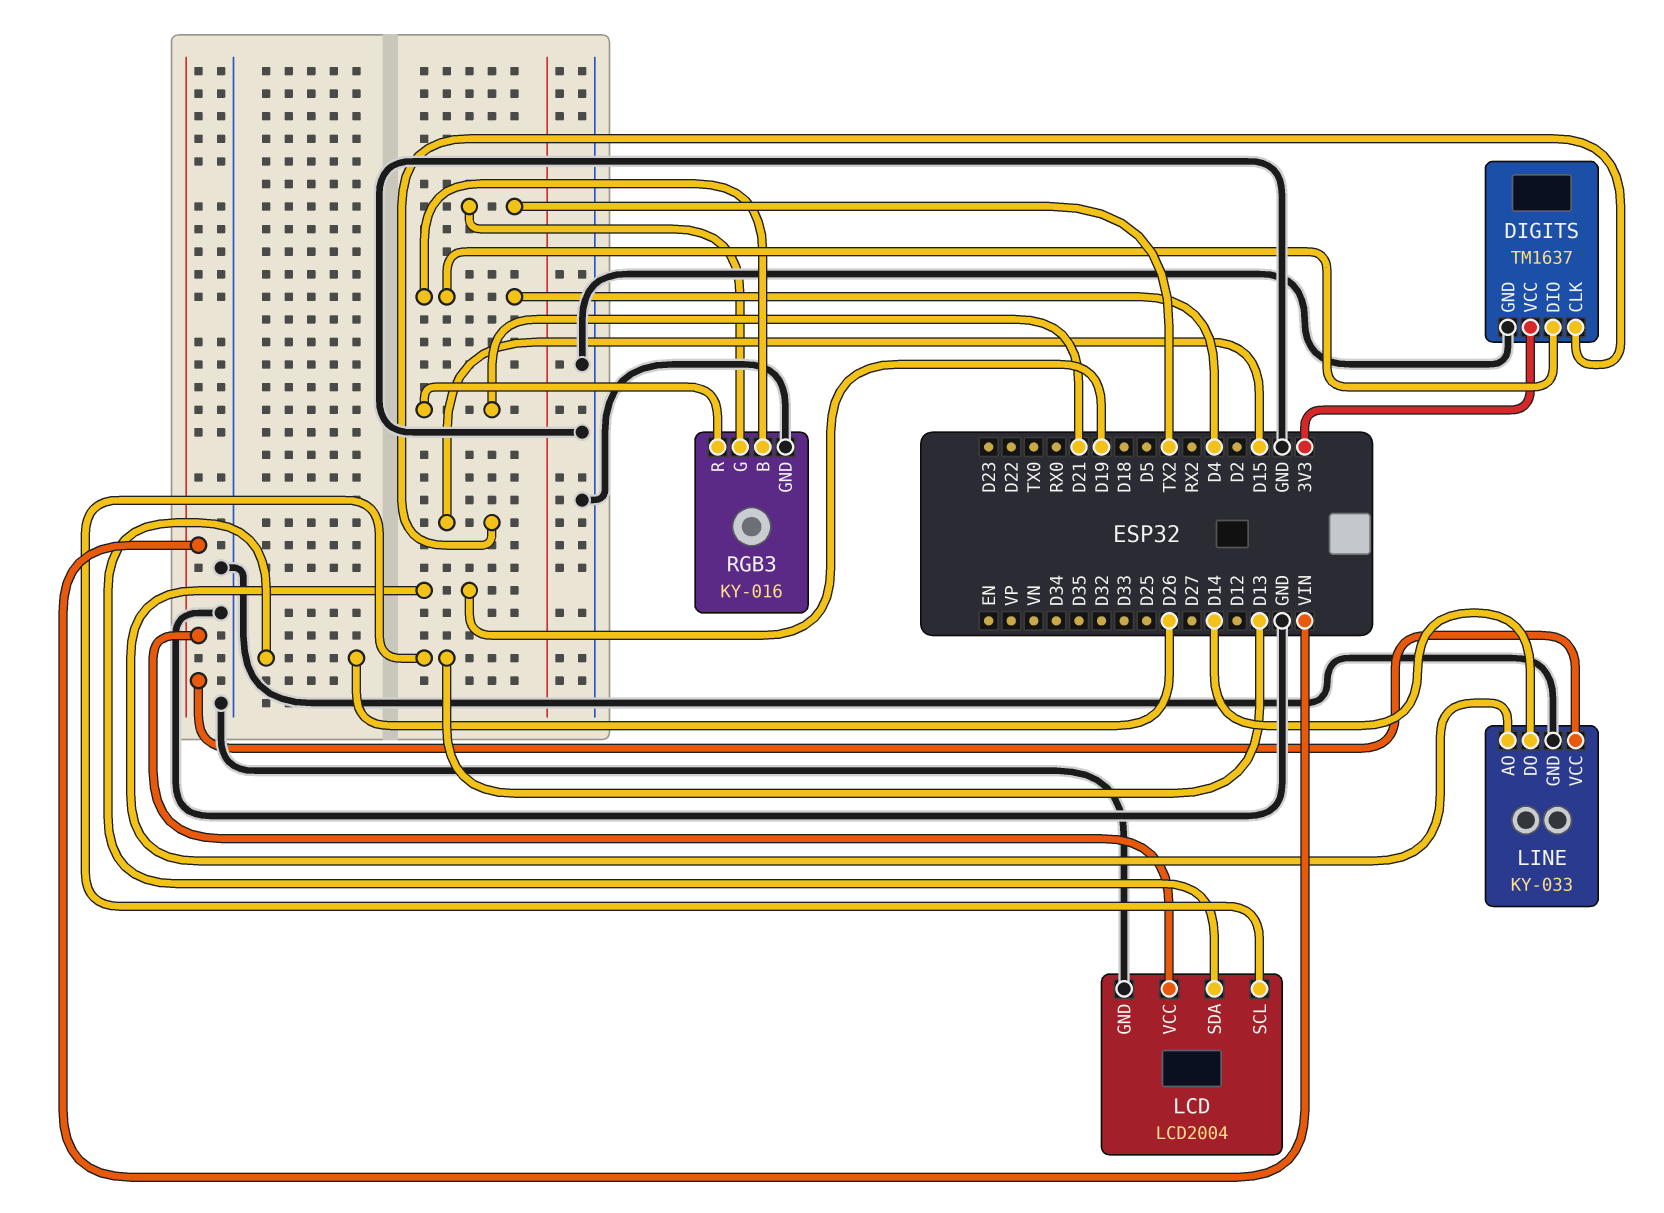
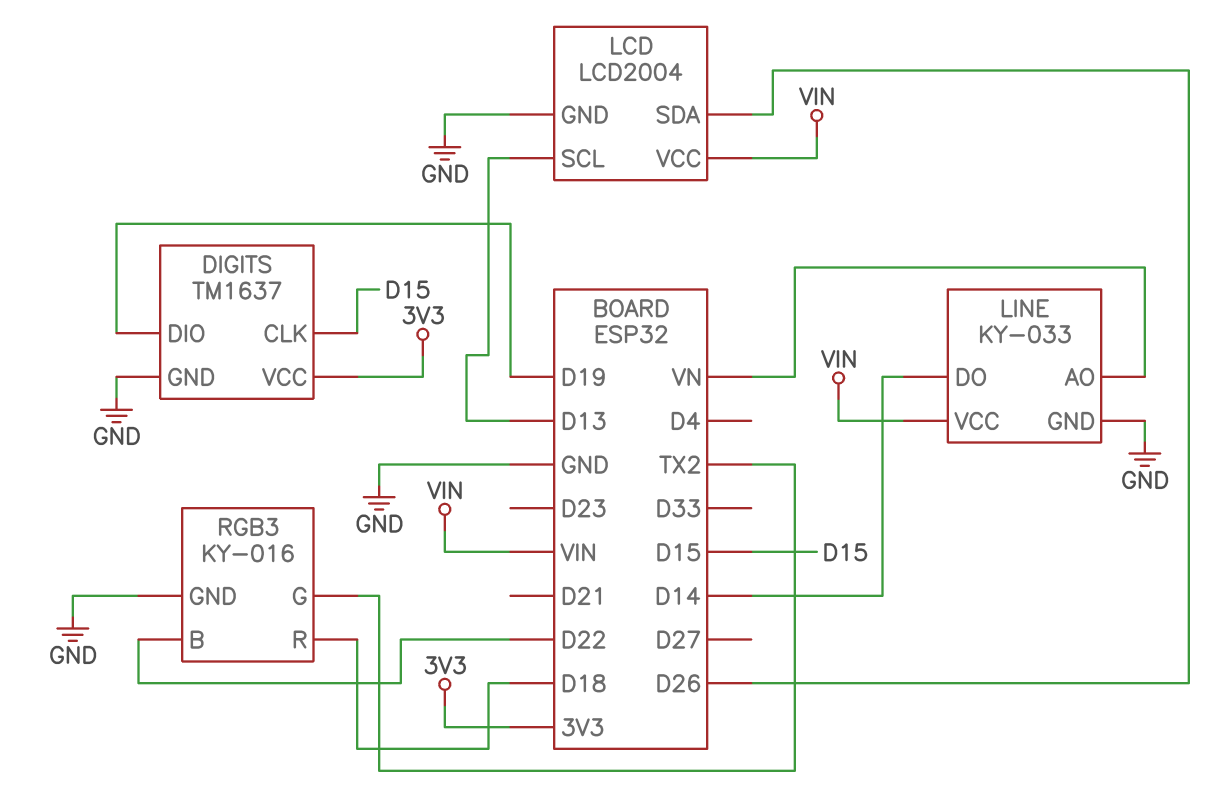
DIGITS pin DIO: D4 -> D19
LINE pin AO: D19 -> VN
RGB3 pin B: D4 -> D22
RGB3 pin R: D21 -> D18

